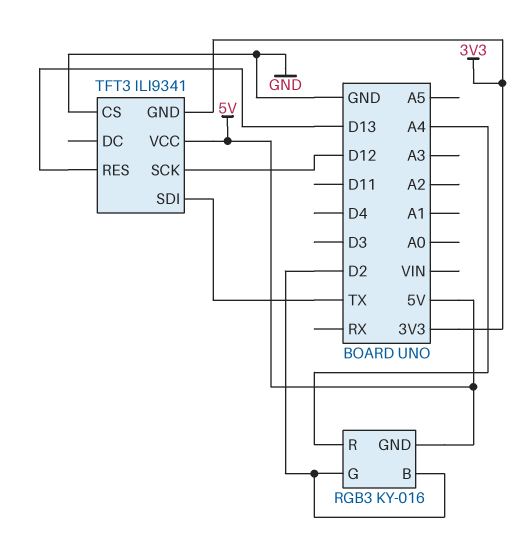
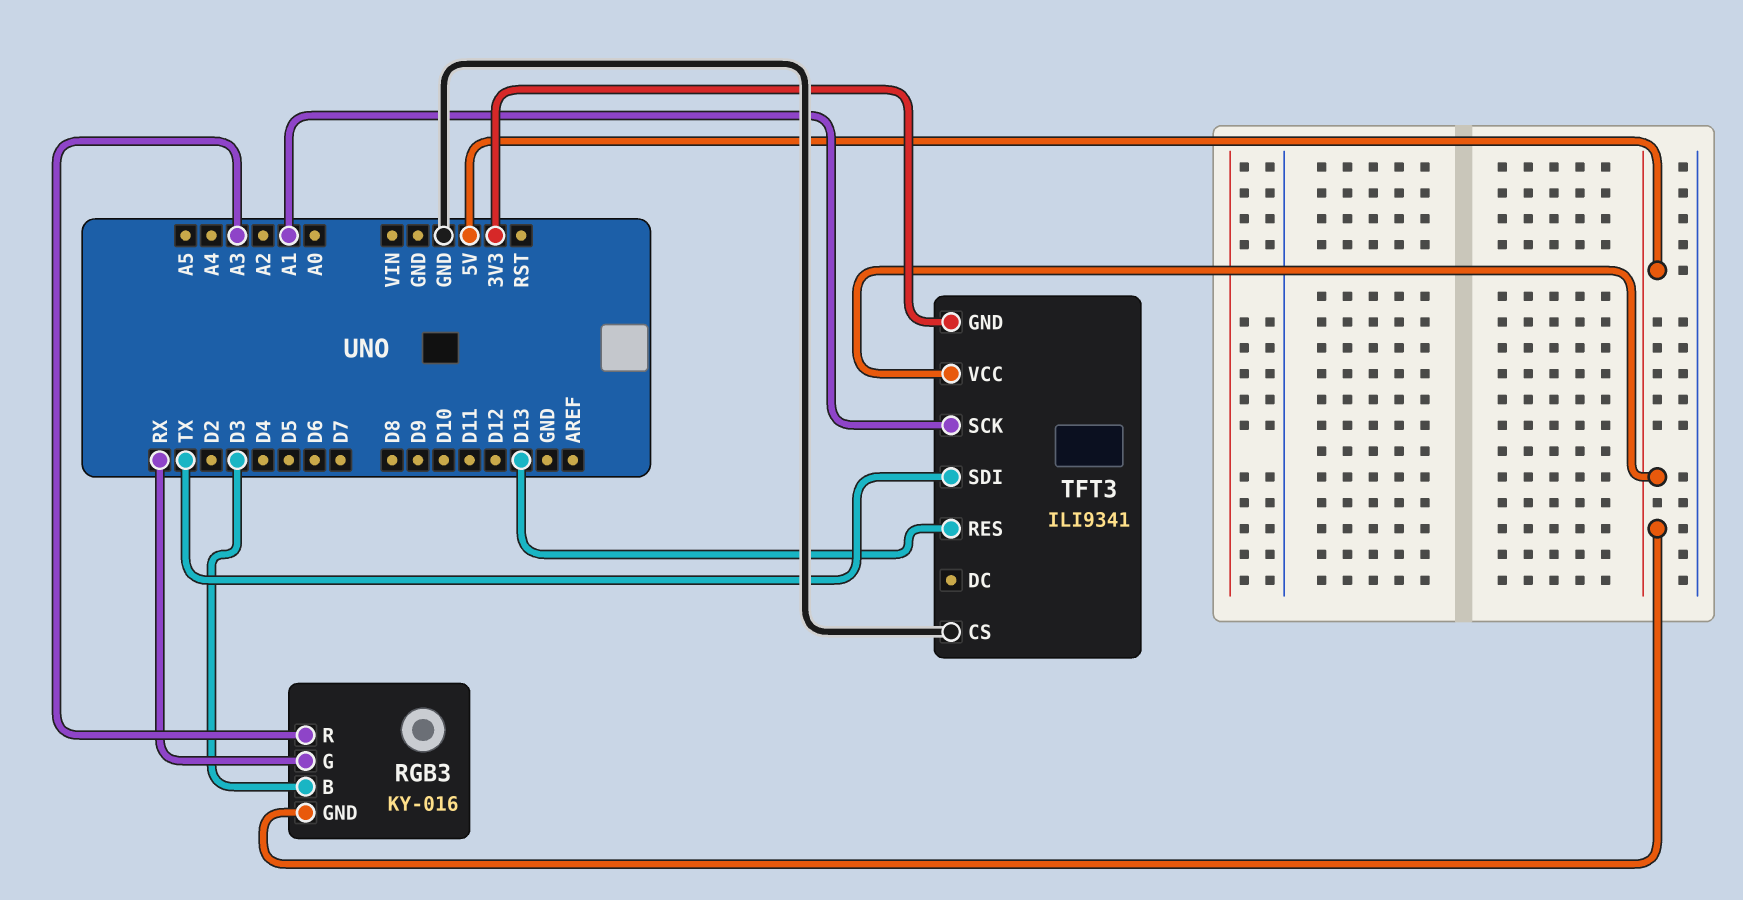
RGB3 pin B: D2 -> D3
RGB3 pin G: D2 -> RX
RGB3 pin R: A4 -> A3
TFT3 pin SCK: D12 -> A1

